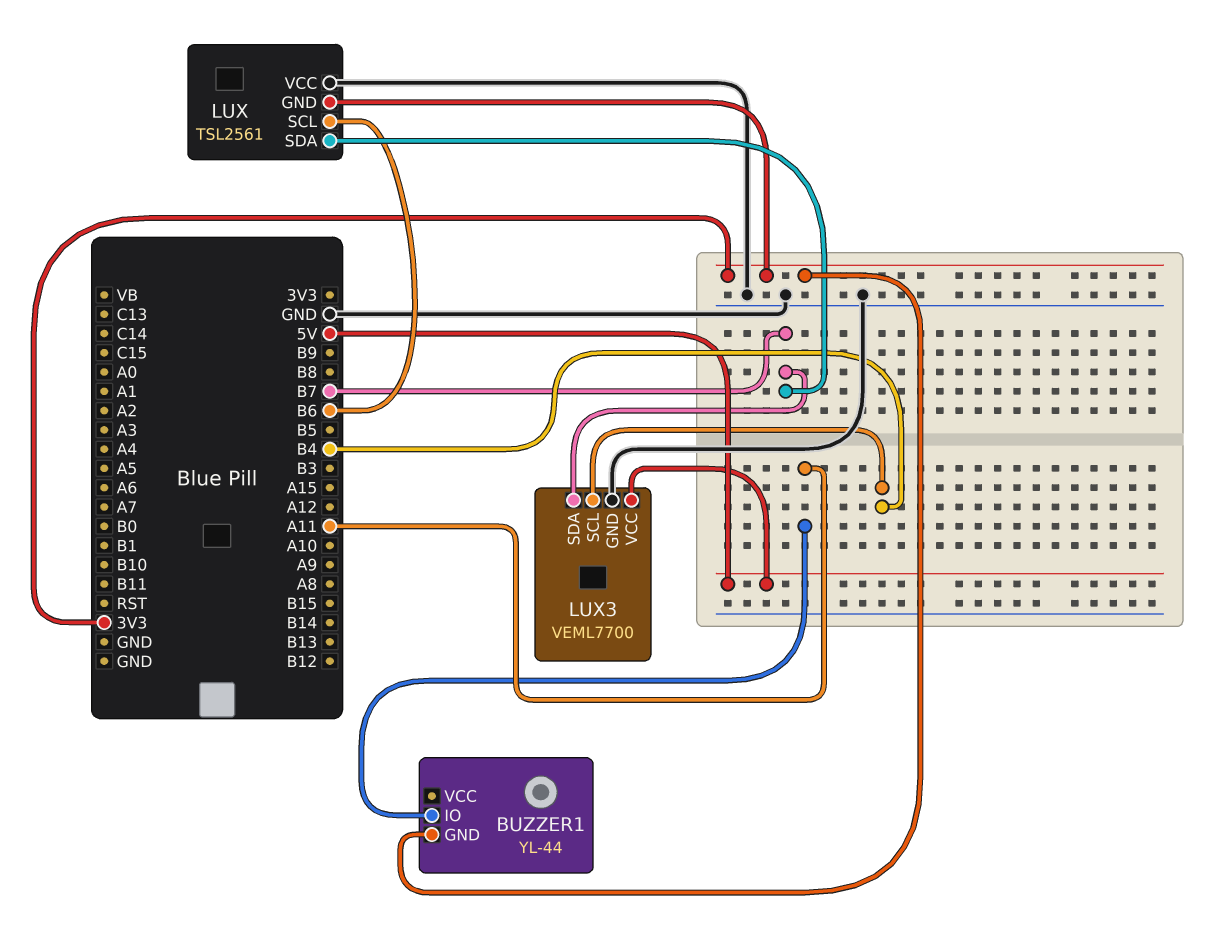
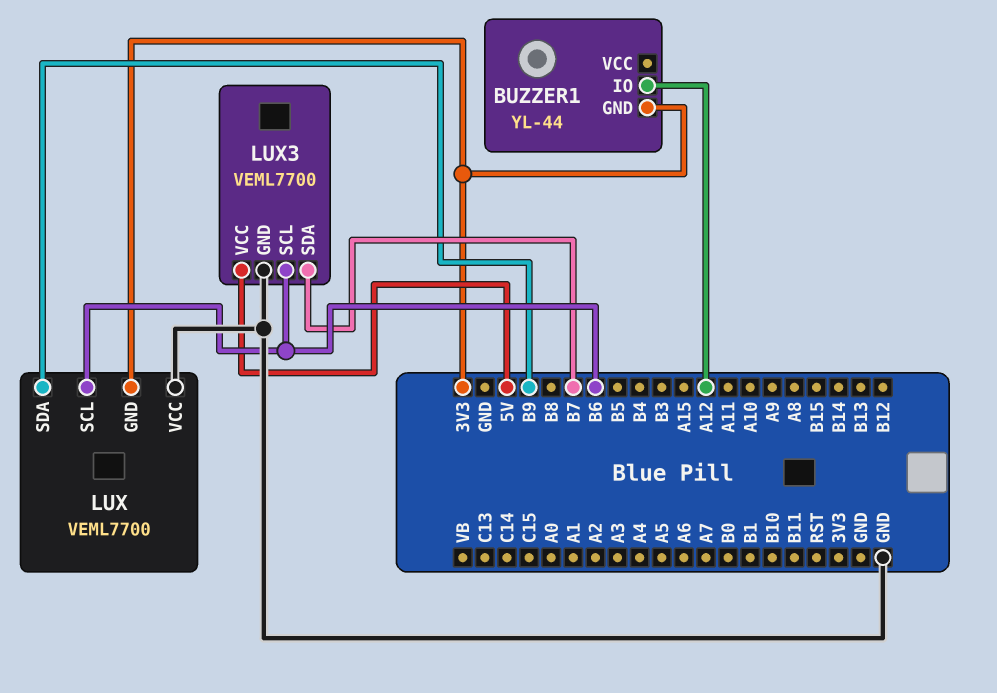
BUZZER1 pin IO: A11 -> A12
LUX: TSL2561 -> VEML7700
LUX pin SDA: B7 -> B9
LUX3 pin SCL: B4 -> B6

